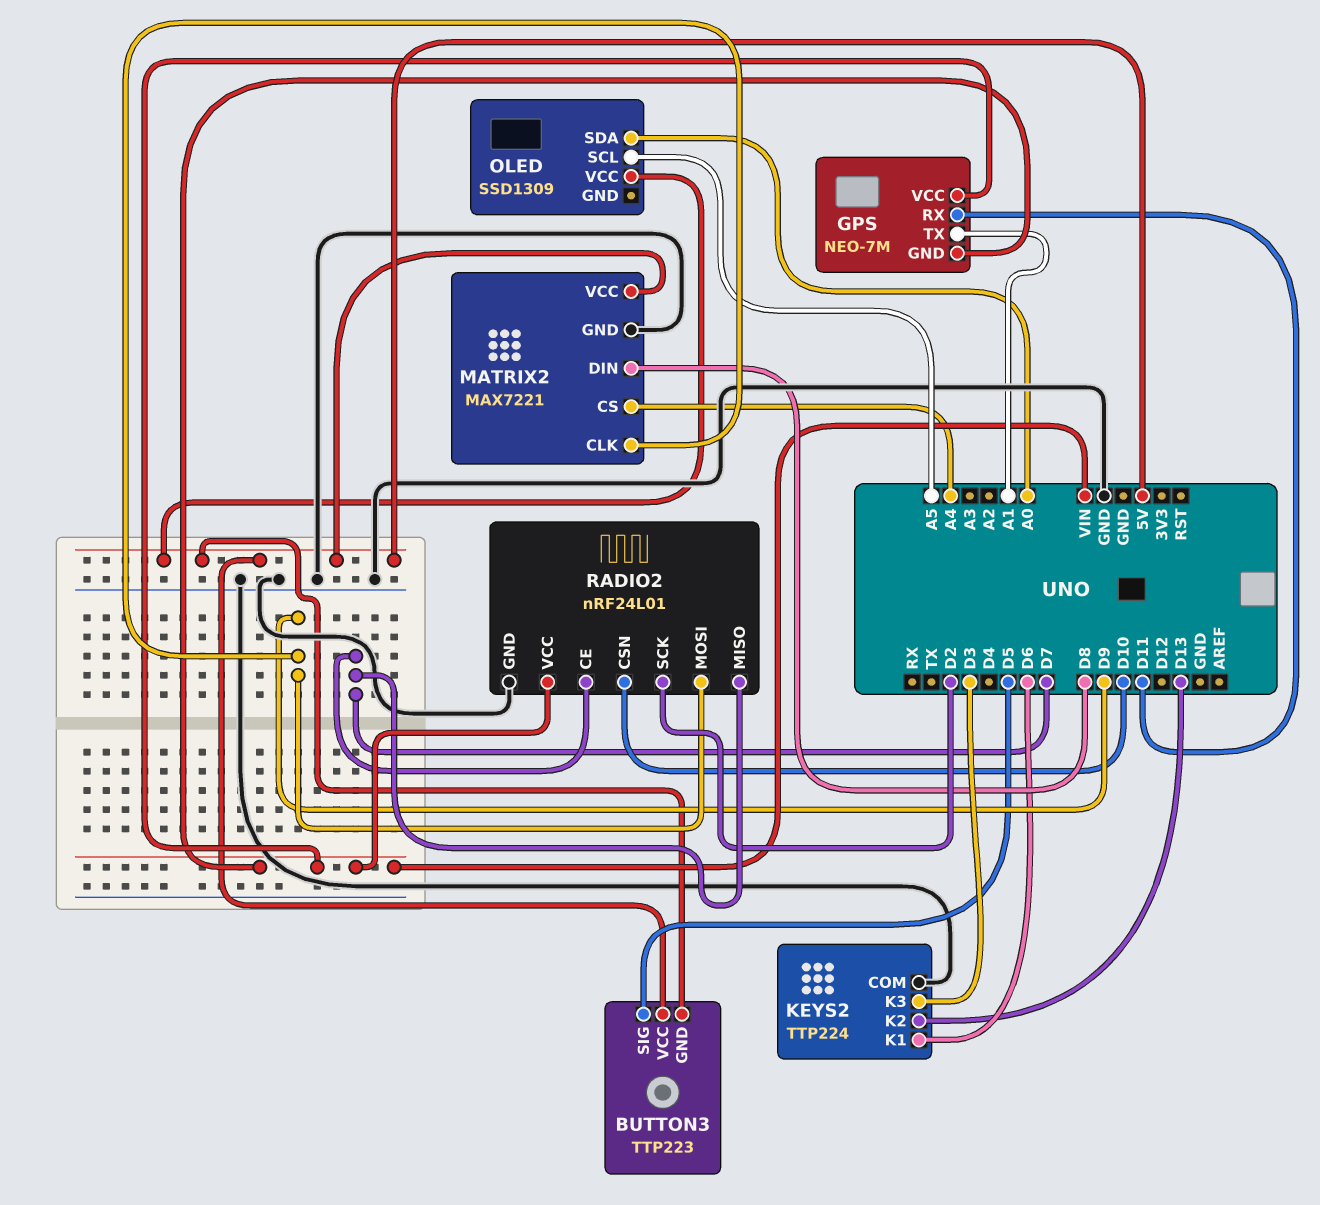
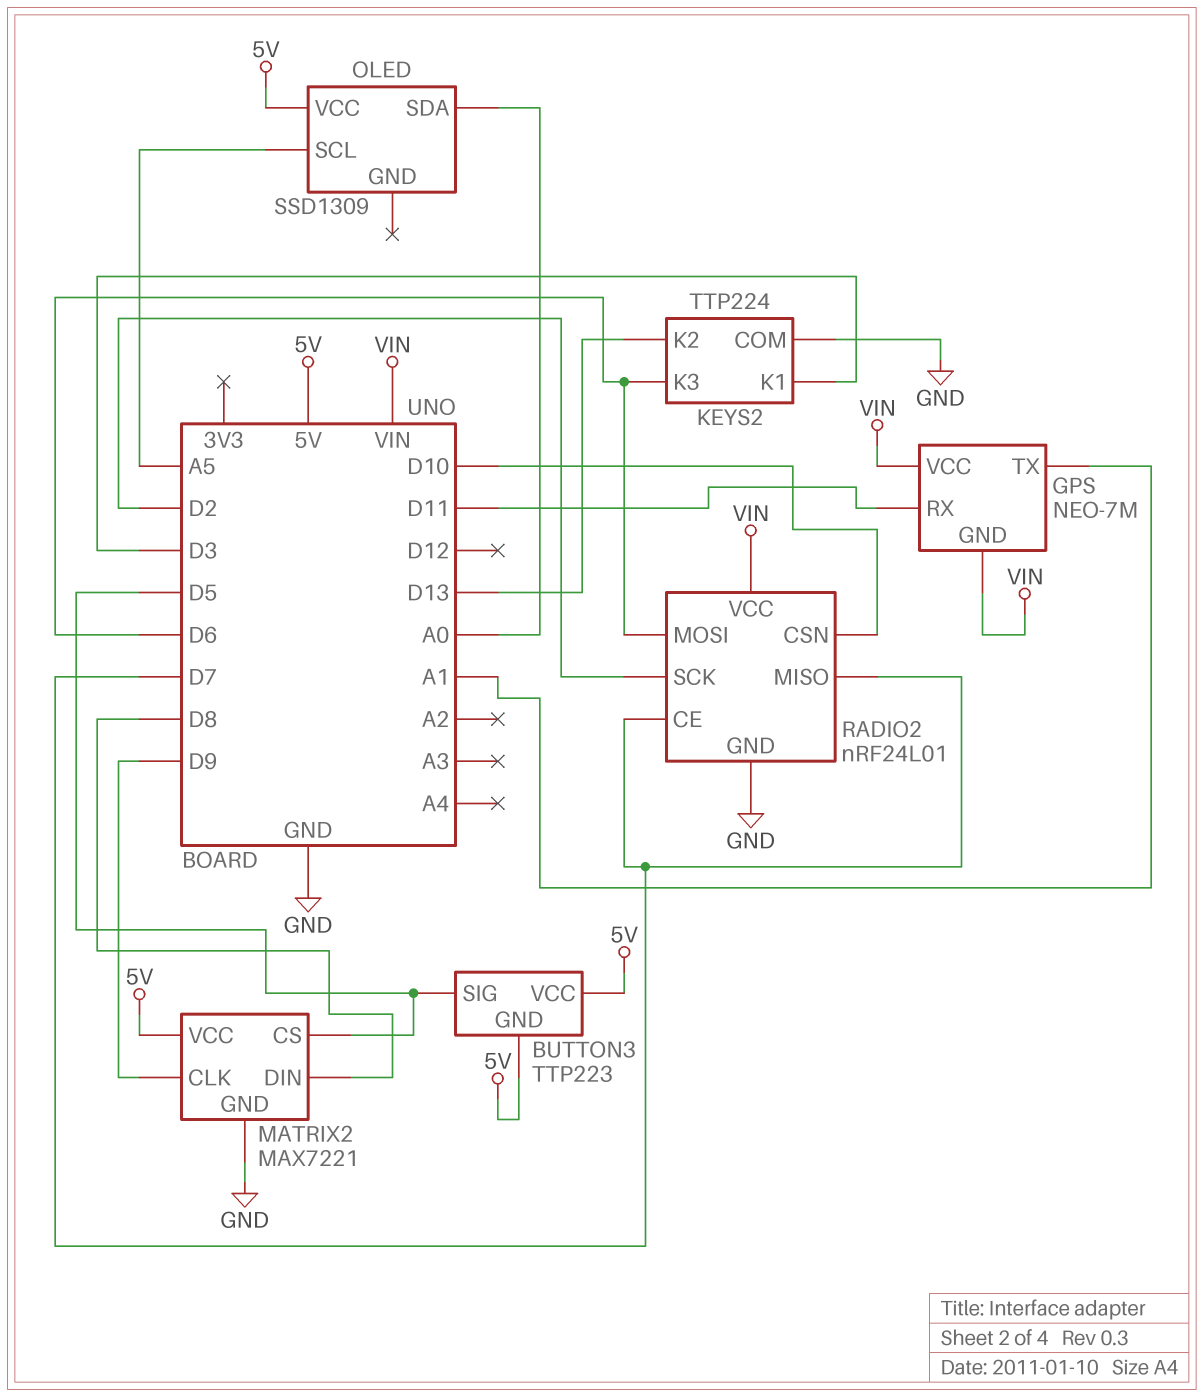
KEYS2 pin K1: D6 -> D3
KEYS2 pin K3: D3 -> D6
MATRIX2 pin CS: A4 -> D5
RADIO2 pin MOSI: D9 -> D6

